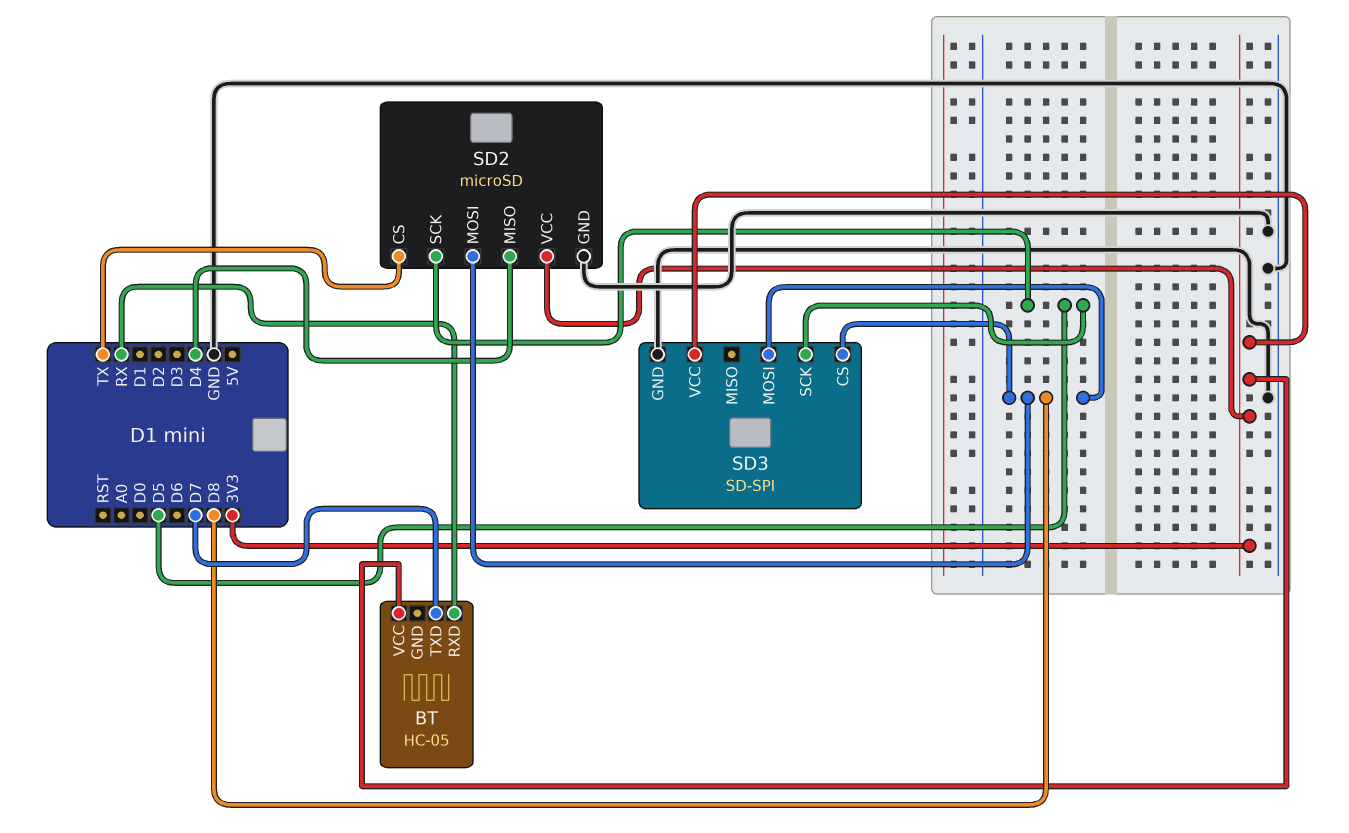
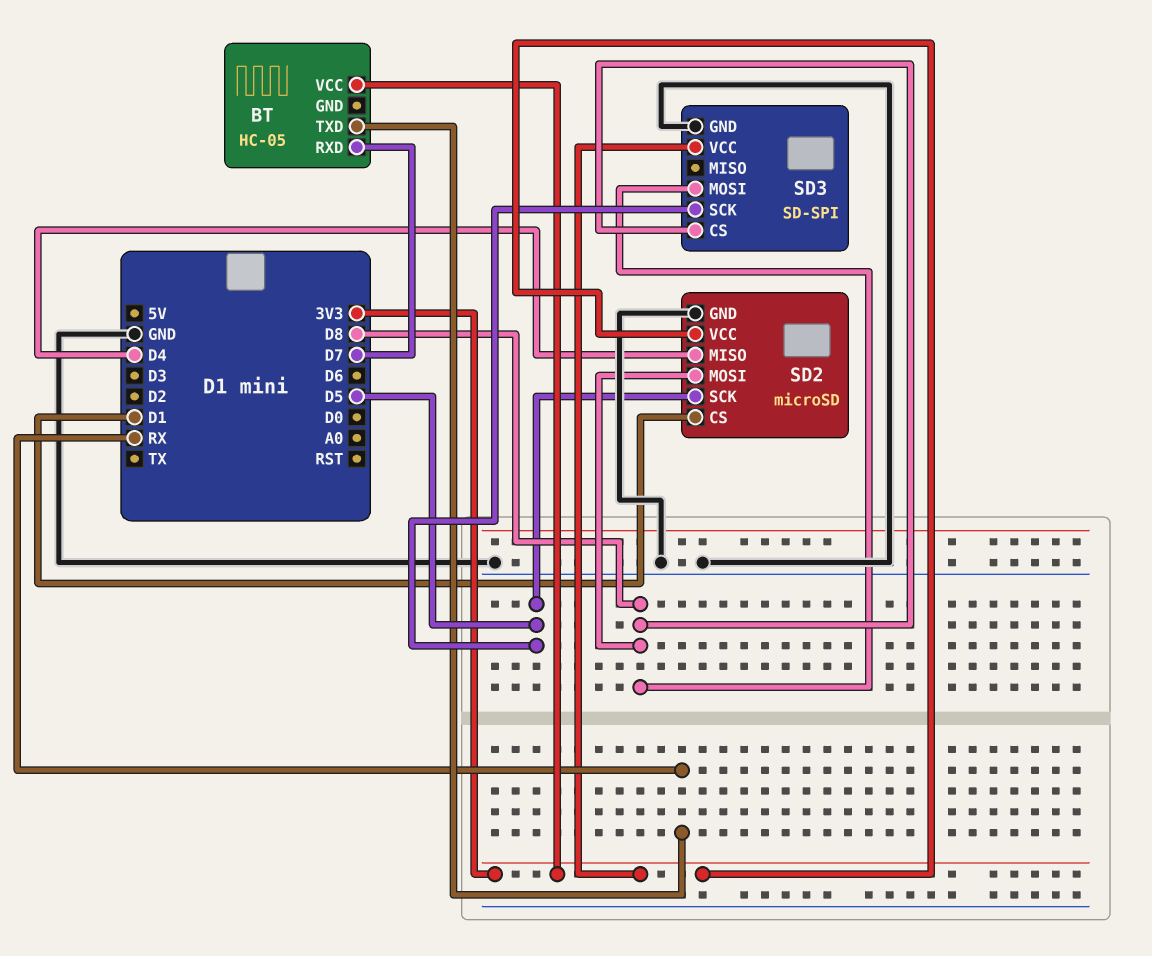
BT pin RXD: RX -> D7
BT pin TXD: D7 -> RX
SD2 pin CS: TX -> D1

